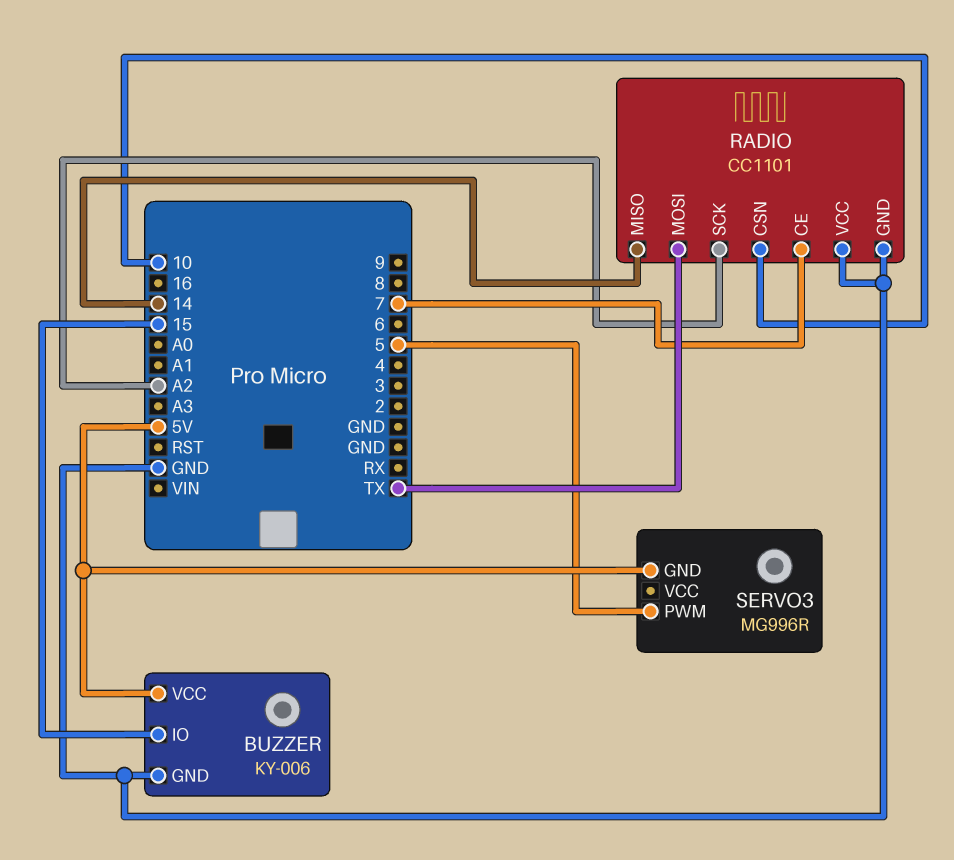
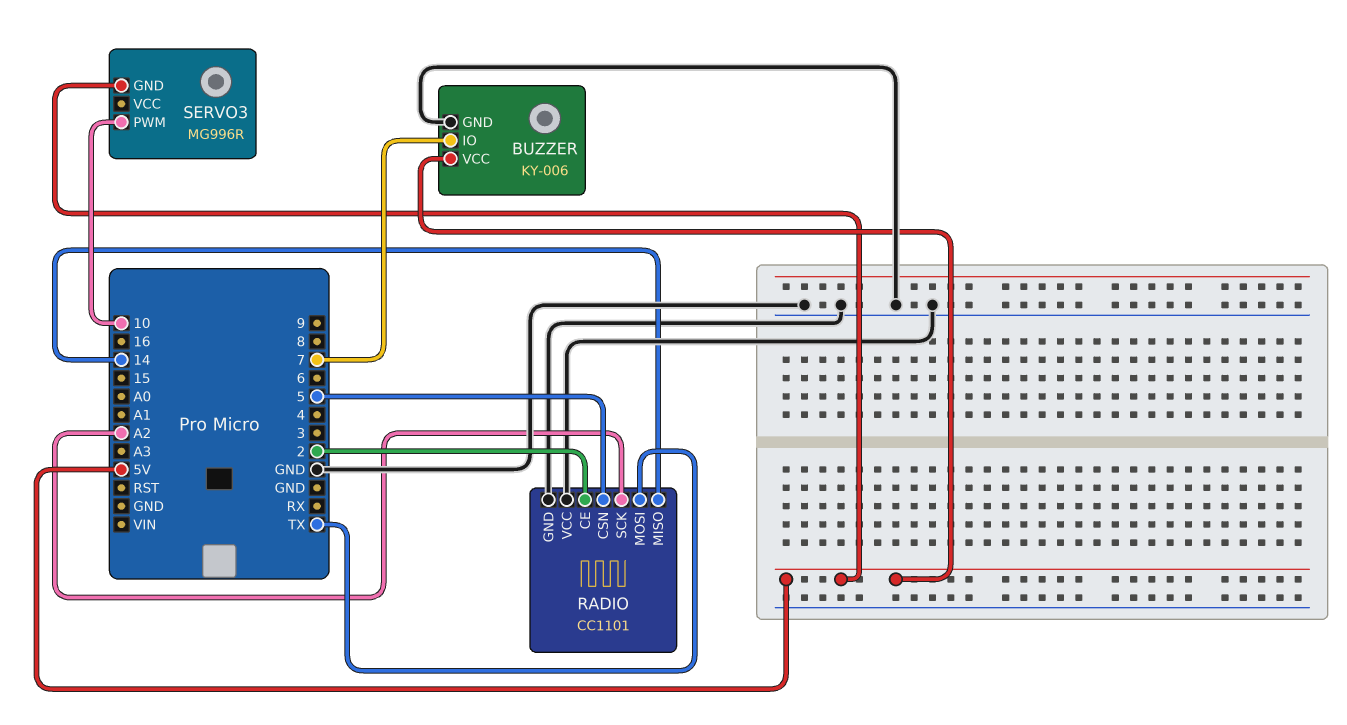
BUZZER pin IO: 15 -> 7
RADIO pin CE: 7 -> 2
RADIO pin CSN: 10 -> 5
SERVO3 pin PWM: 5 -> 10

